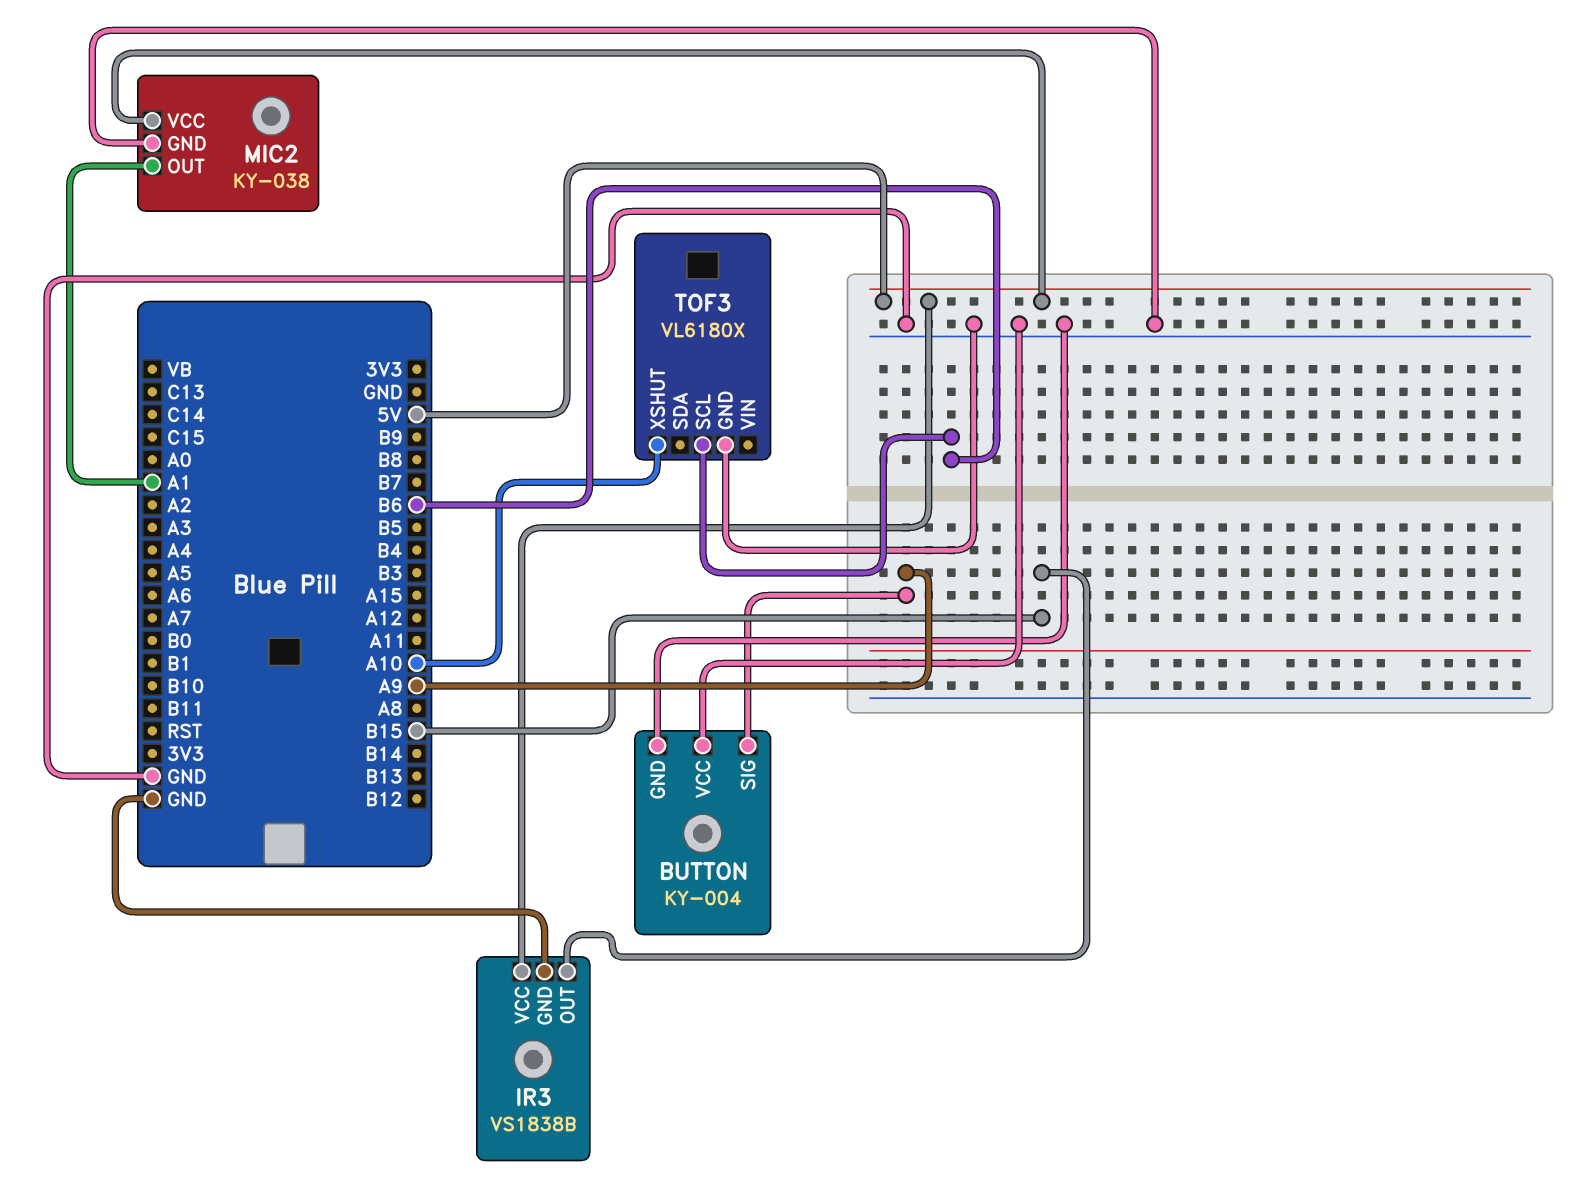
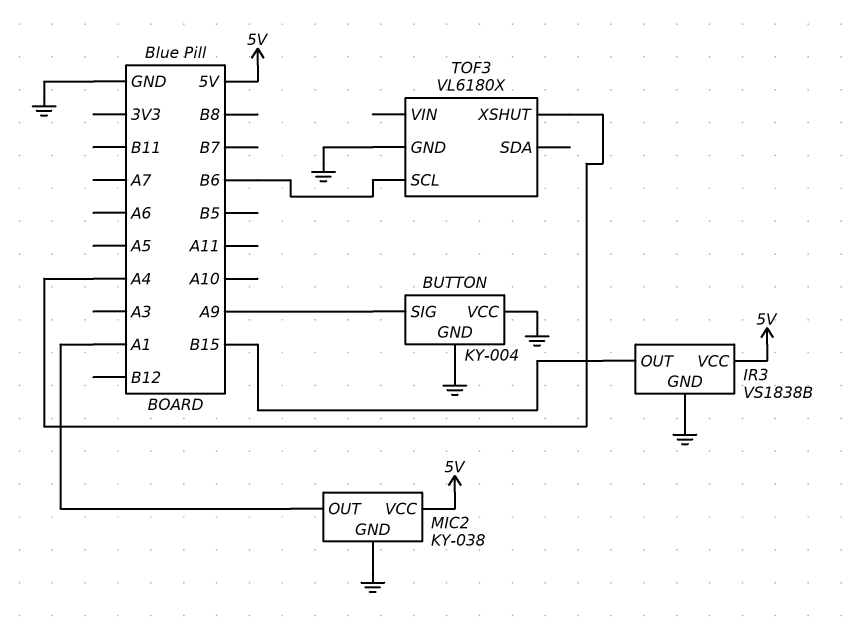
TOF3 pin XSHUT: A10 -> A4

